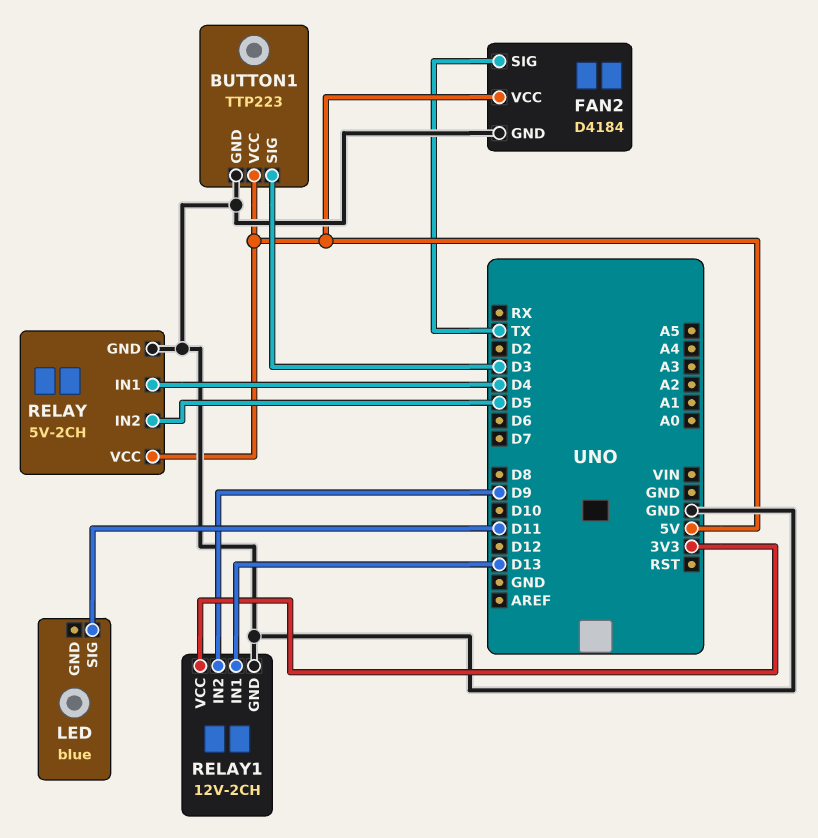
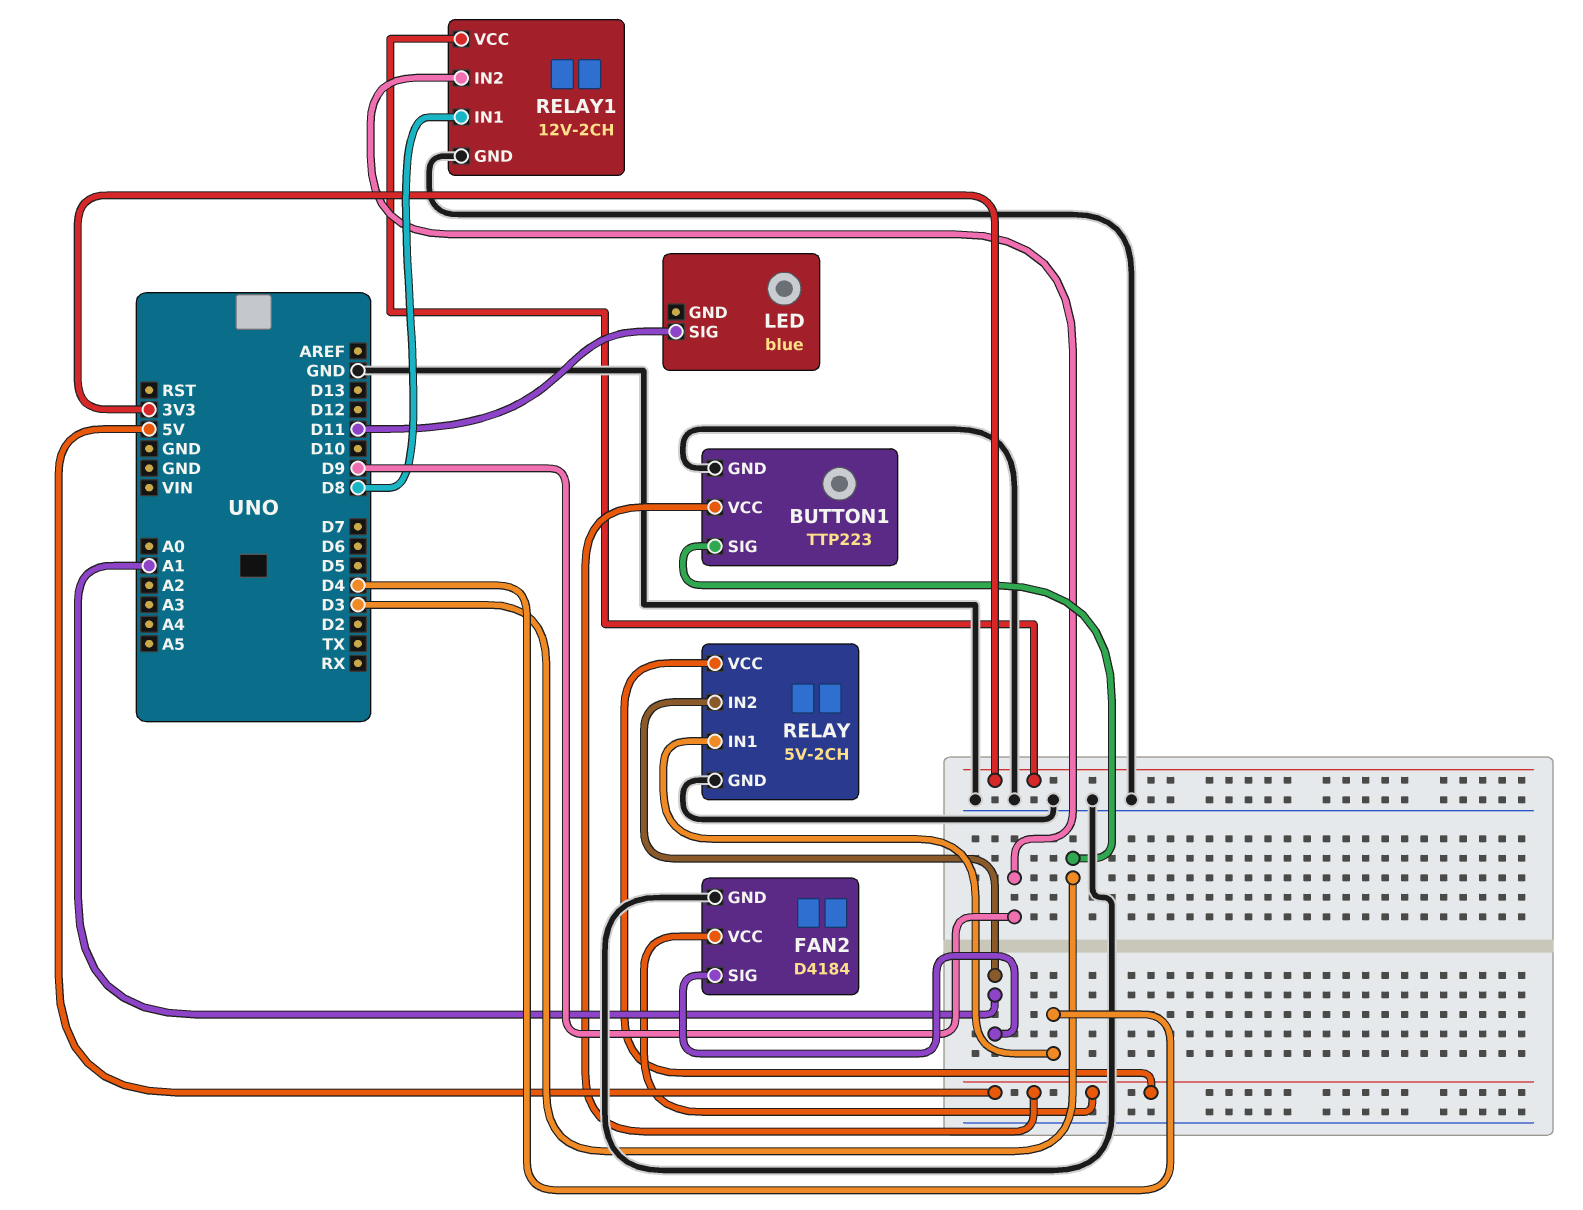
FAN2 pin SIG: TX -> A1
RELAY pin IN2: D5 -> A1
RELAY1 pin IN1: D13 -> D8

